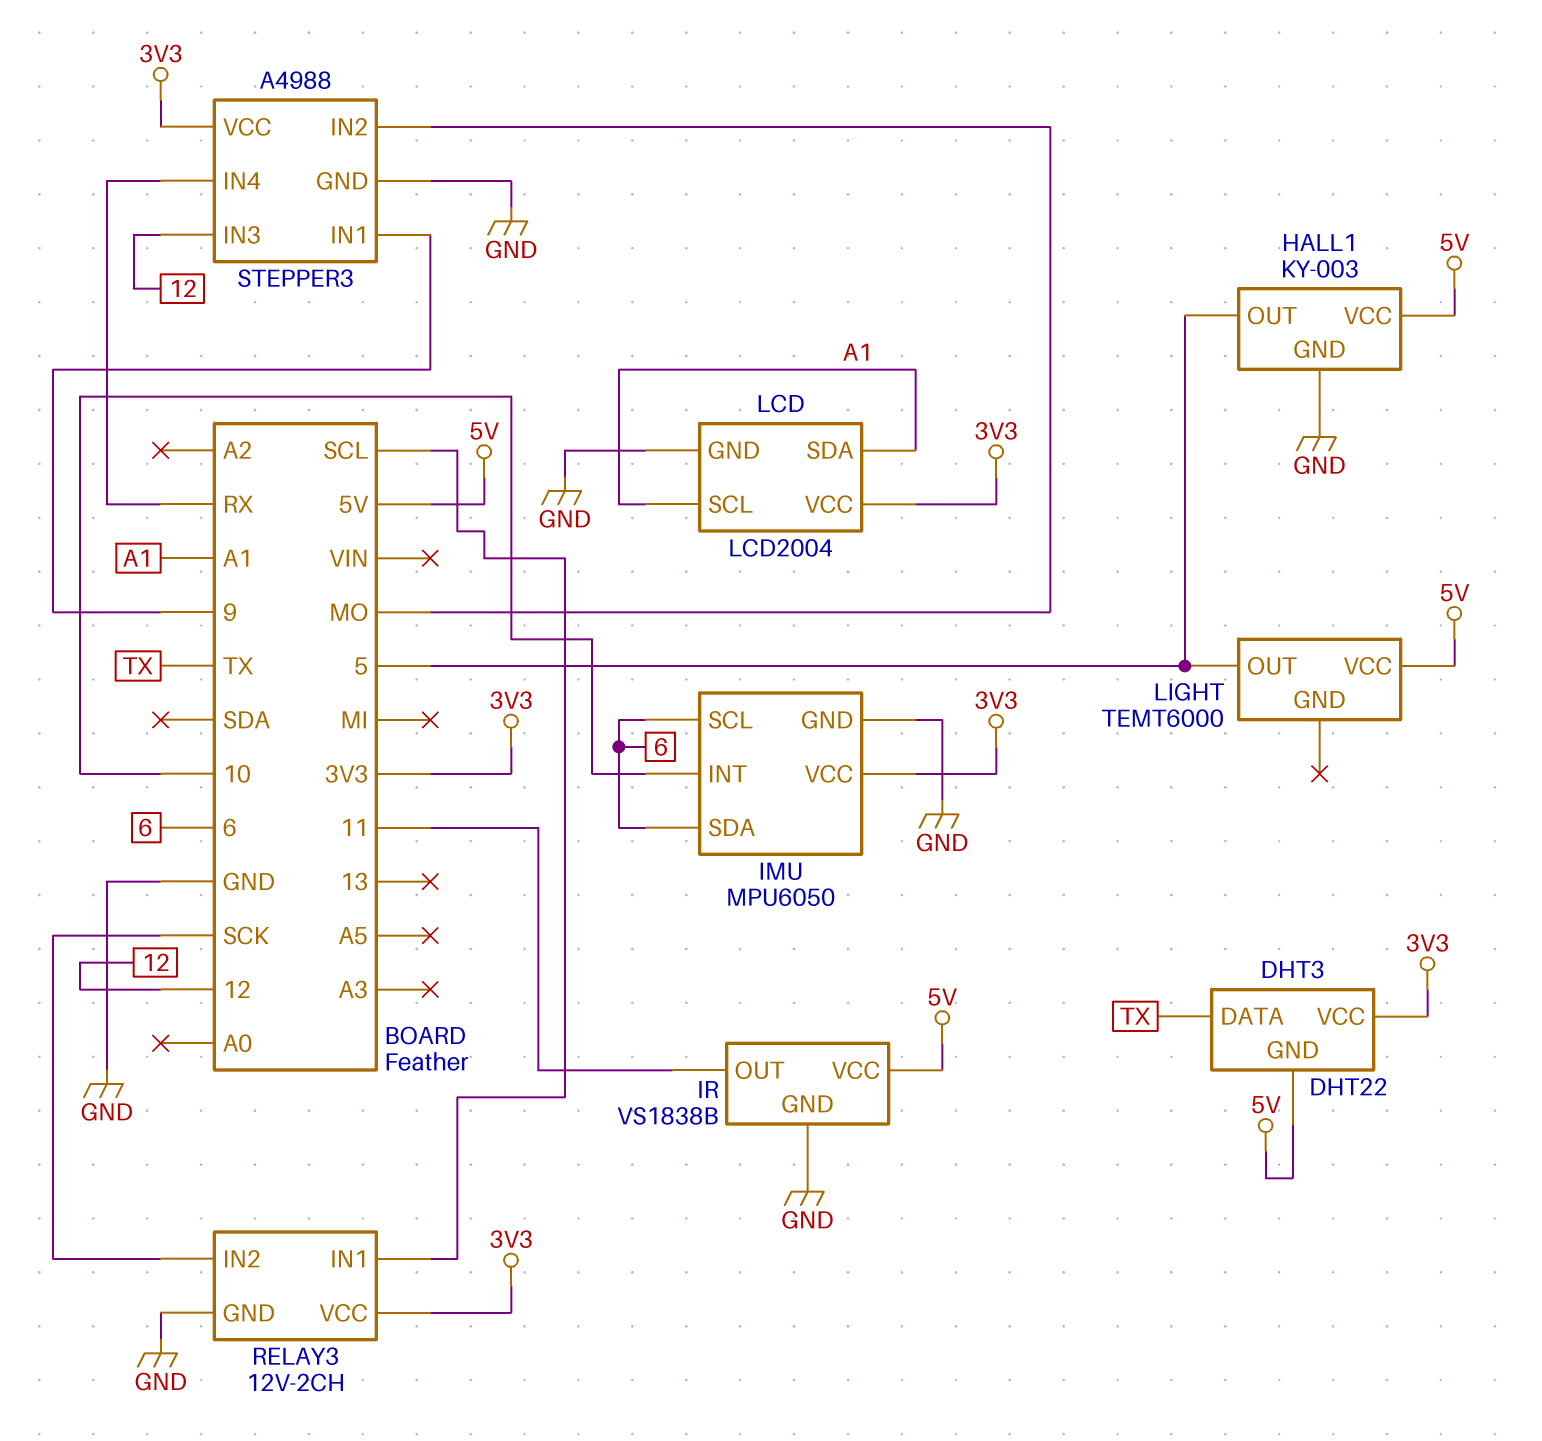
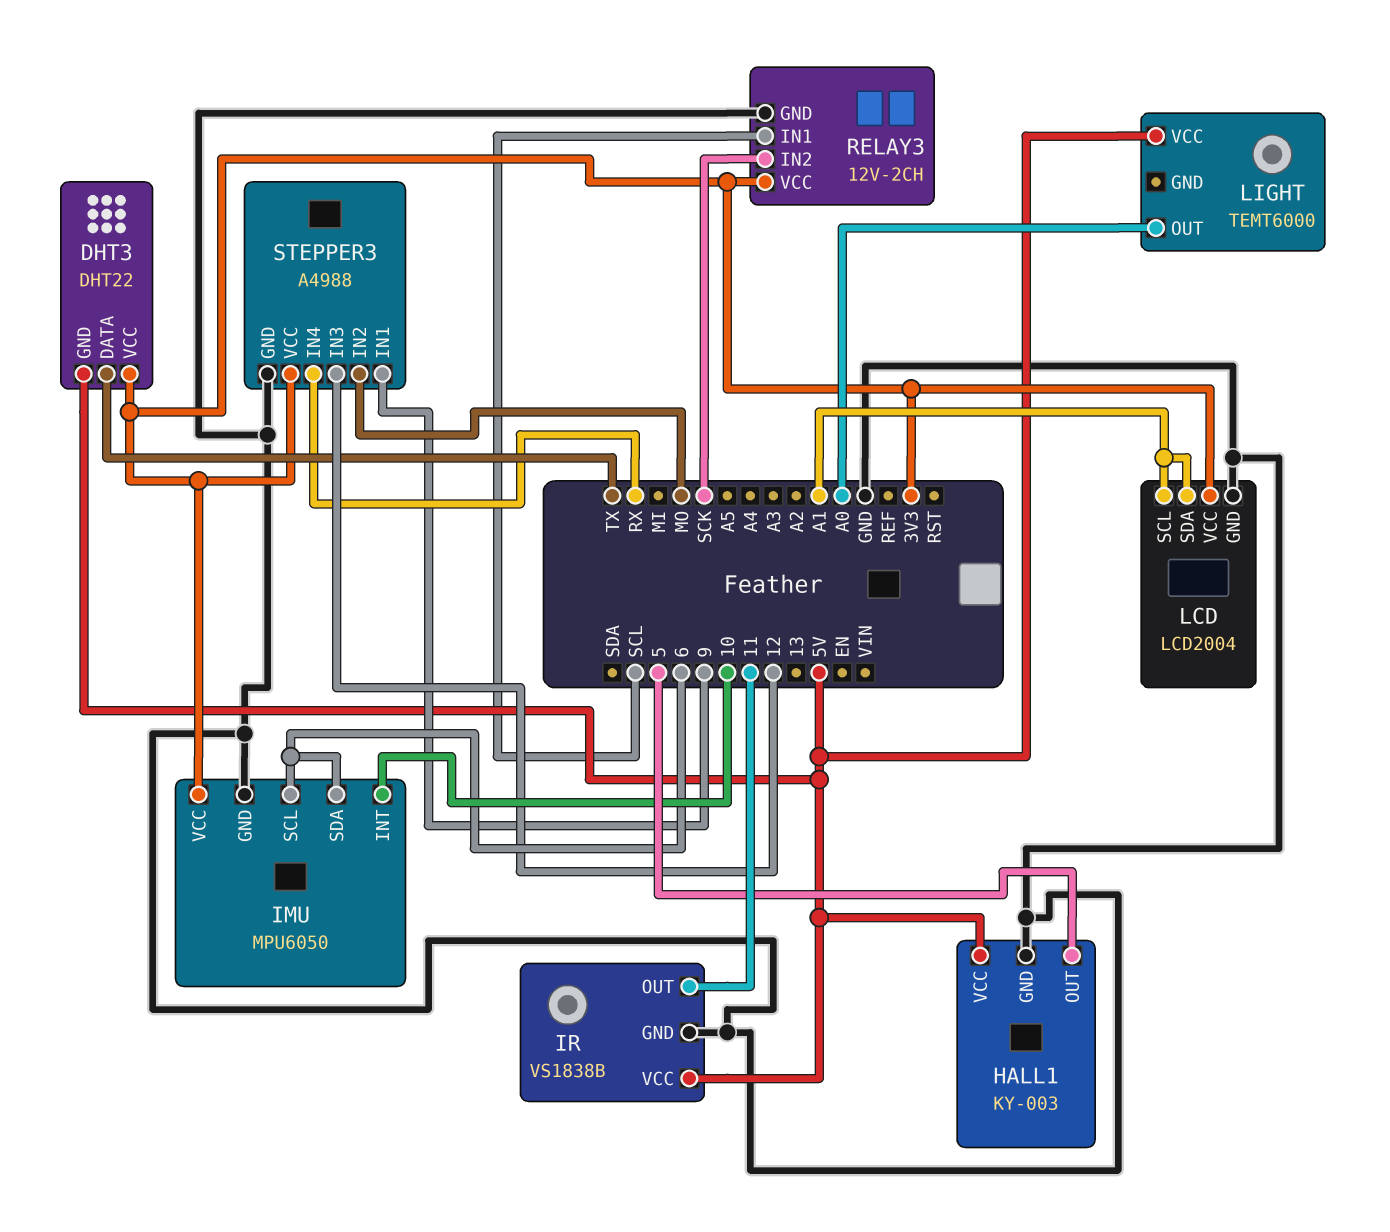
LIGHT pin OUT: 5 -> A0

